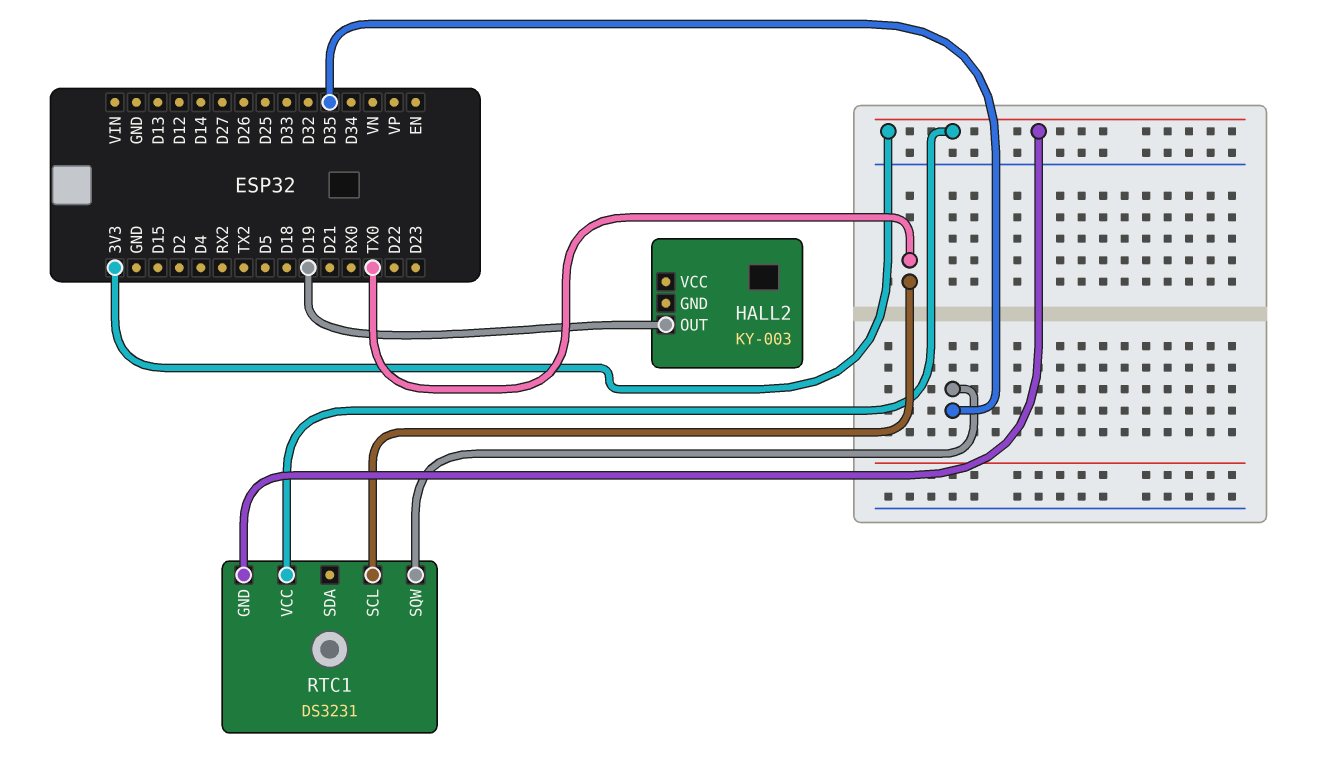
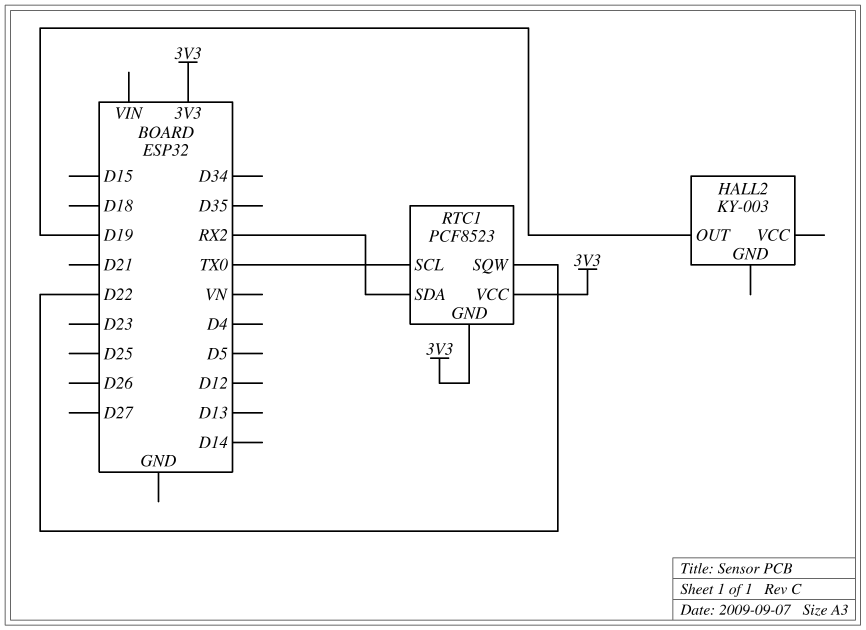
RTC1: DS3231 -> PCF8523
RTC1 pin SDA: none -> RX2
RTC1 pin SQW: D35 -> D22

